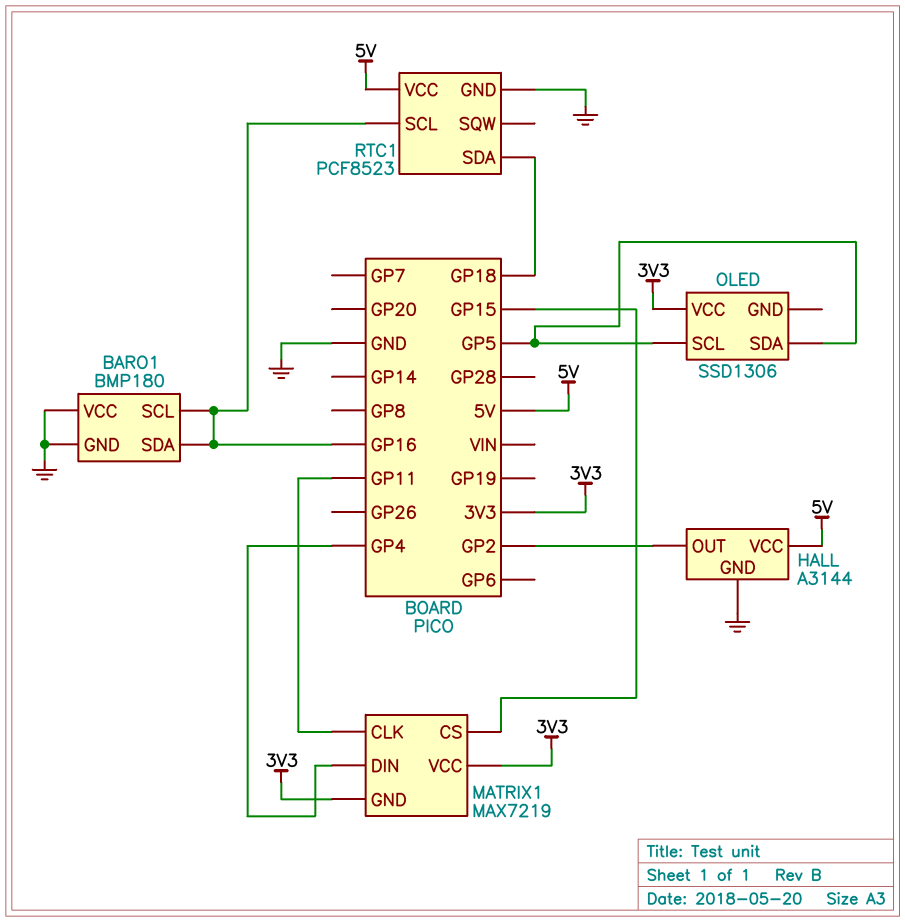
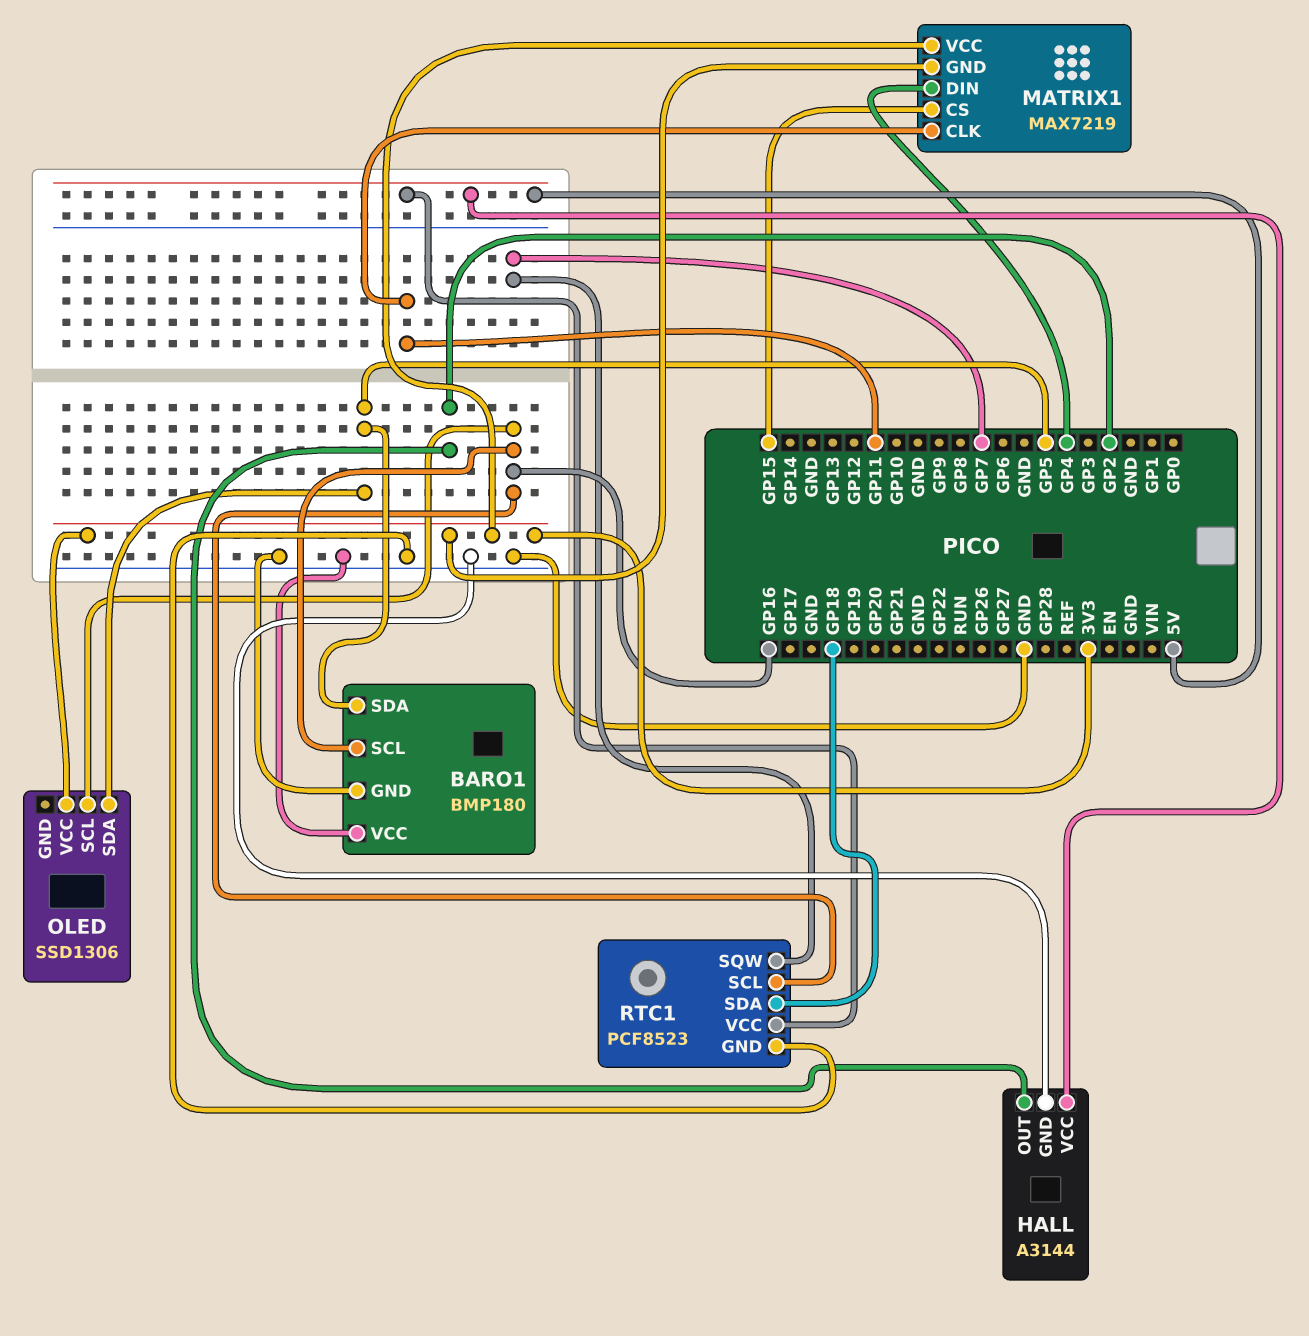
BARO1 pin SDA: GP16 -> GP5
OLED pin SCL: GP5 -> GP16
RTC1 pin SQW: none -> GP7

